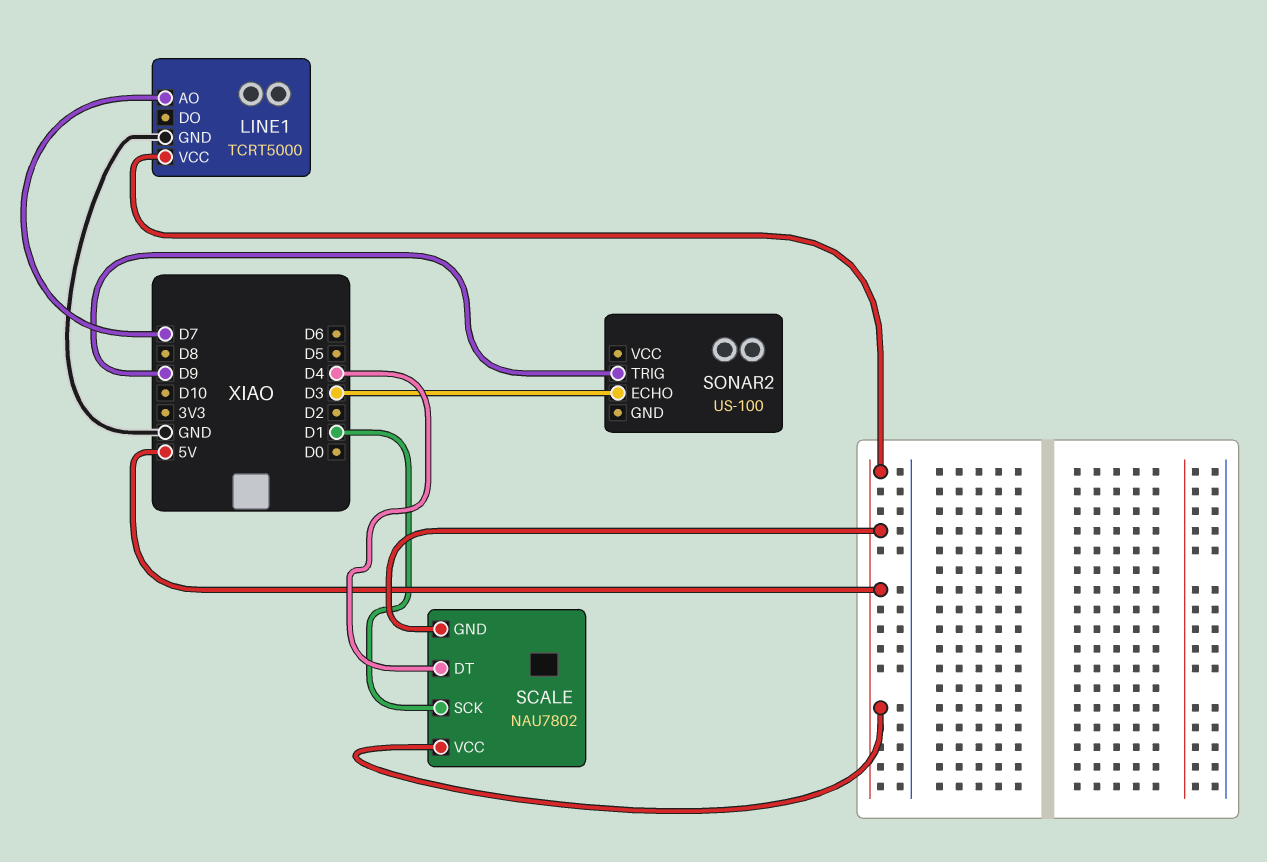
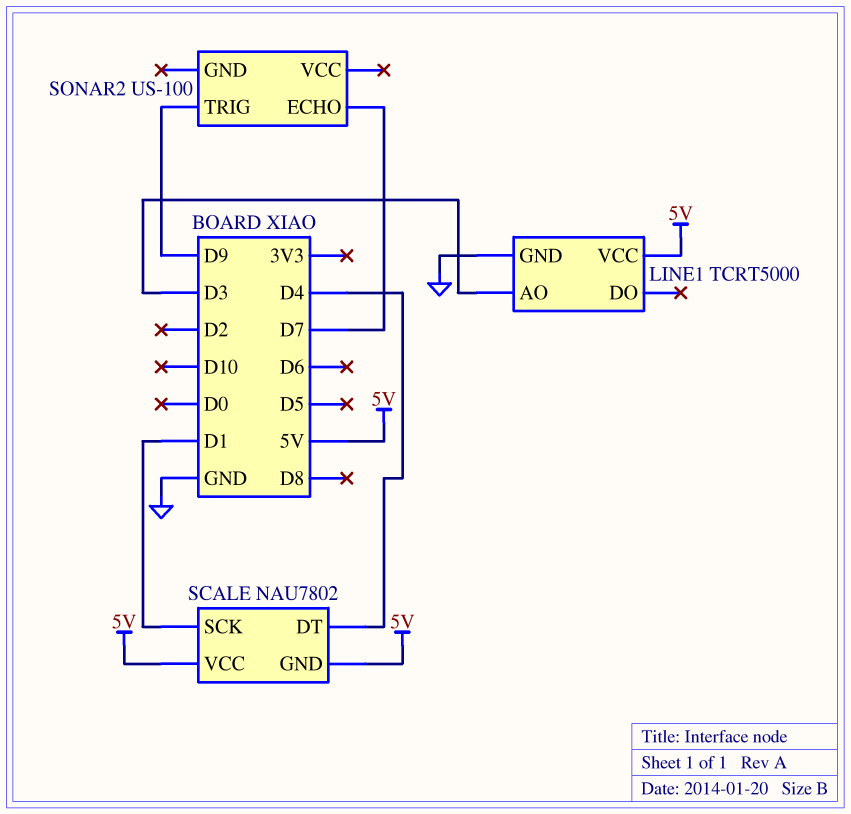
LINE1 pin AO: D7 -> D3
SONAR2 pin ECHO: D3 -> D7

